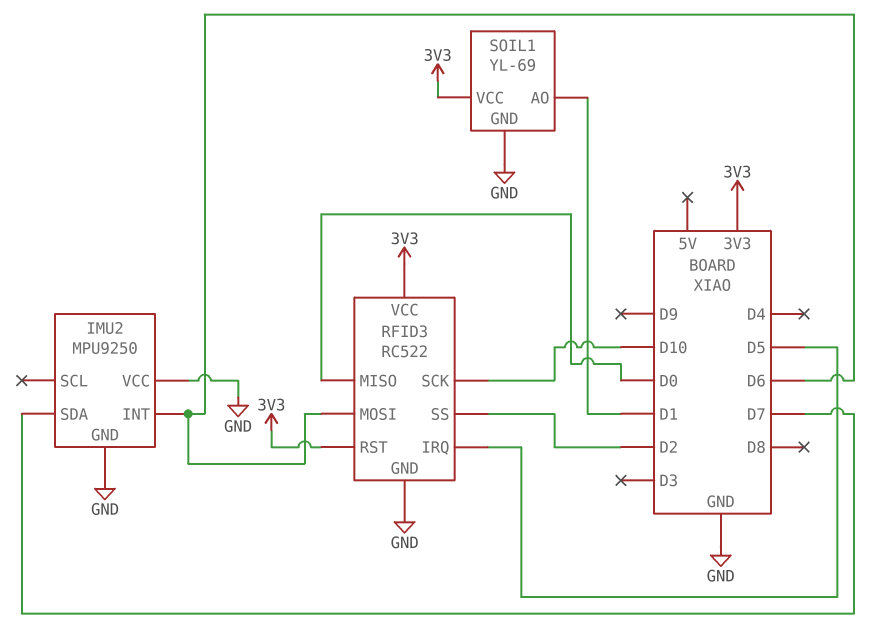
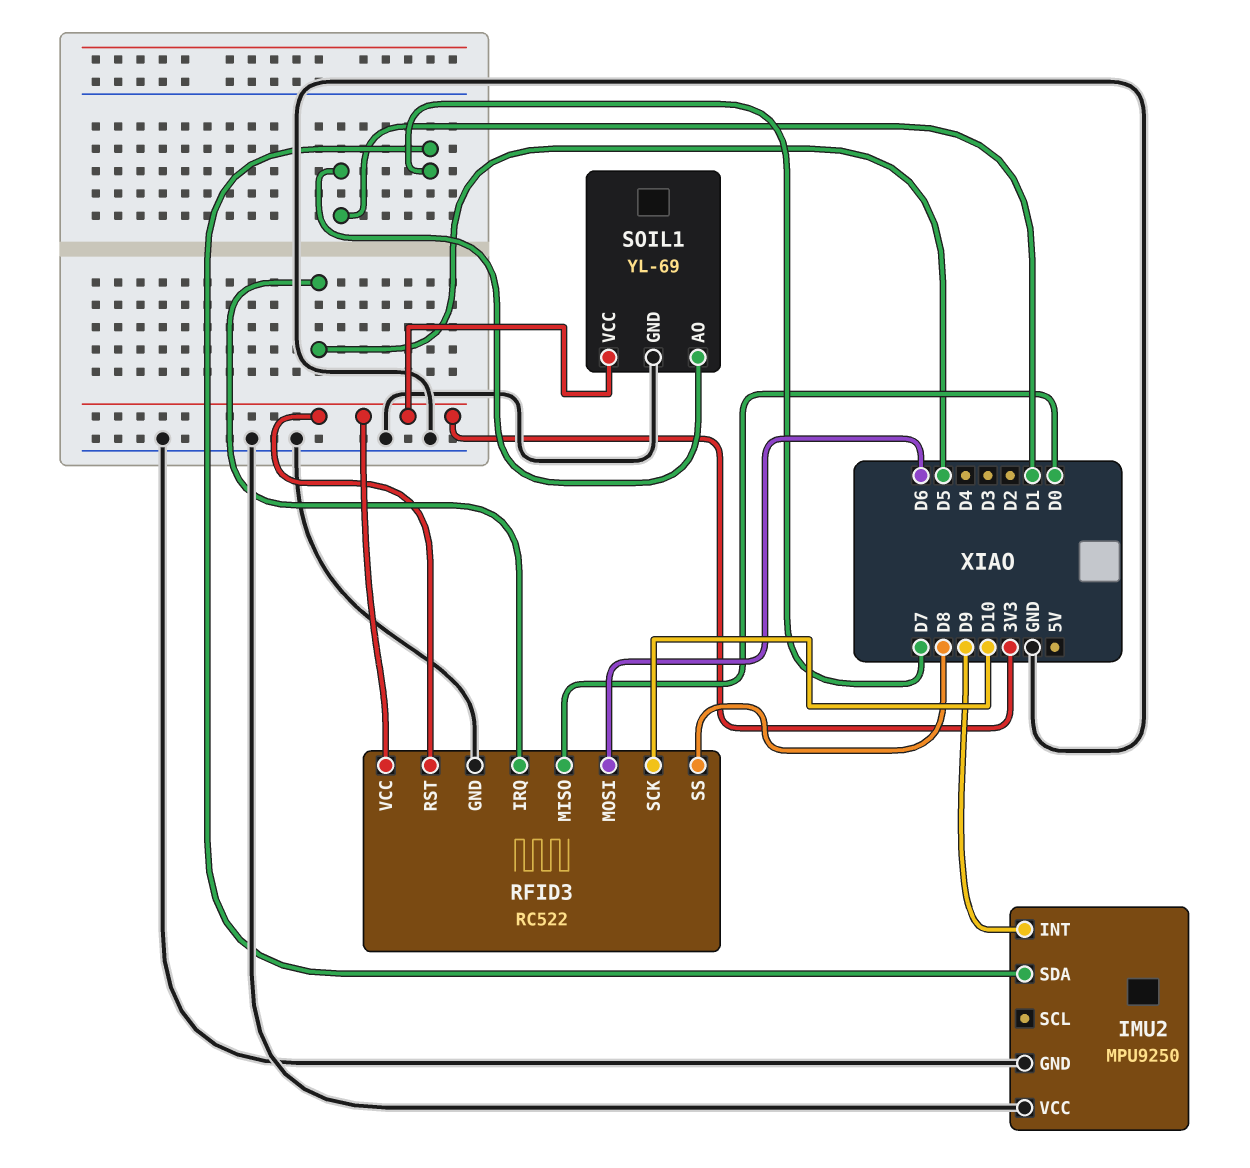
IMU2 pin INT: D6 -> D9
RFID3 pin SS: D2 -> D8

